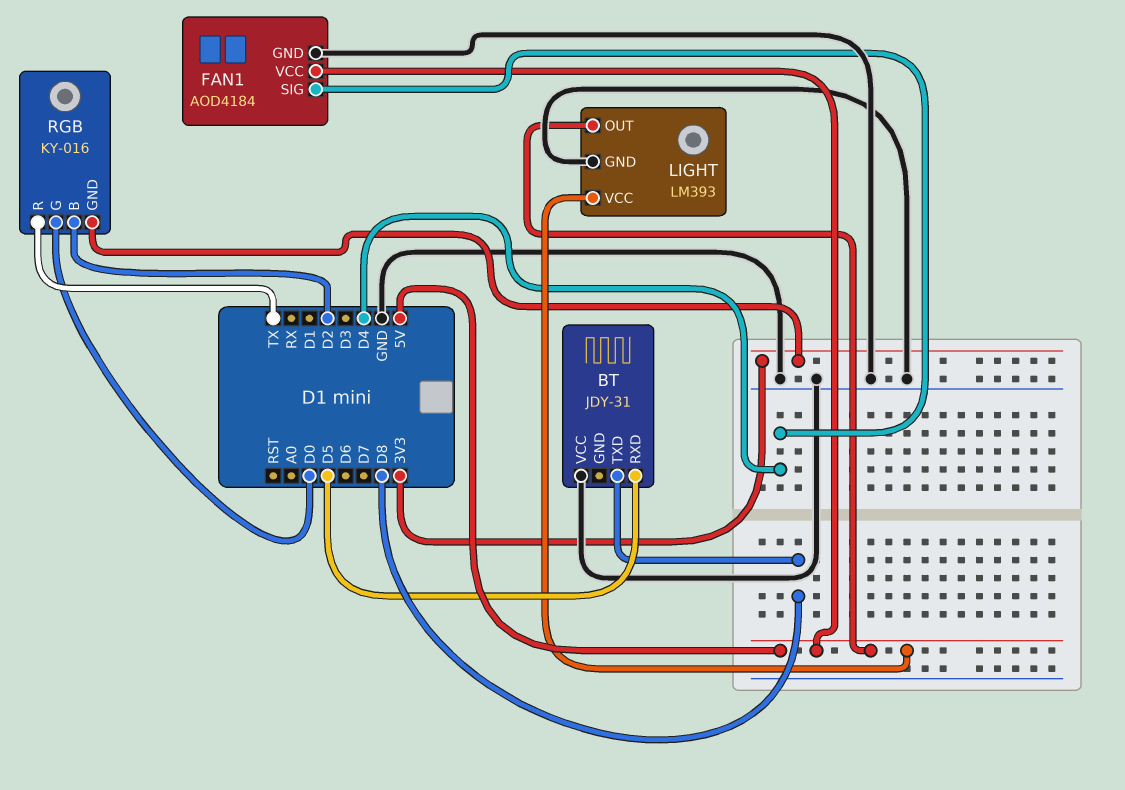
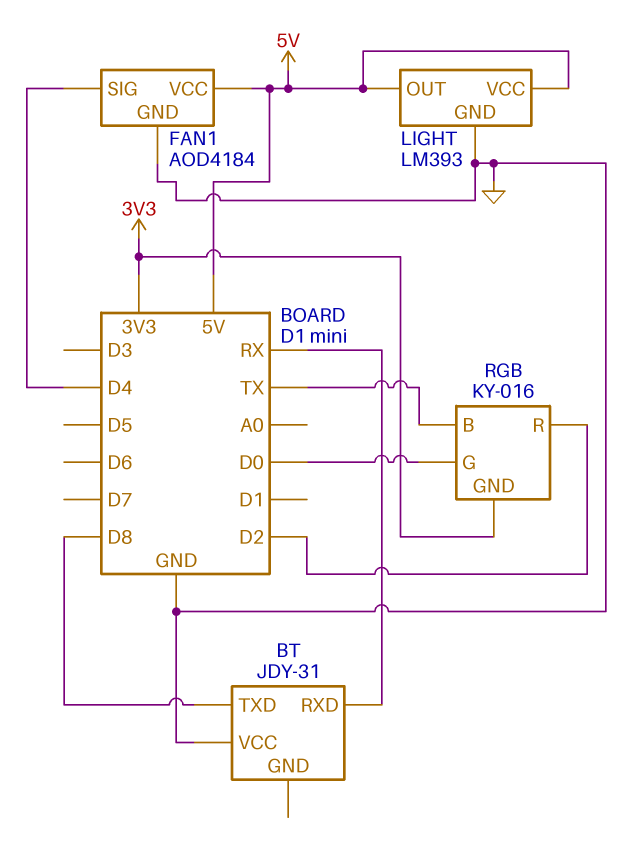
BT pin RXD: D5 -> RX
RGB pin B: D2 -> TX
RGB pin R: TX -> D2

